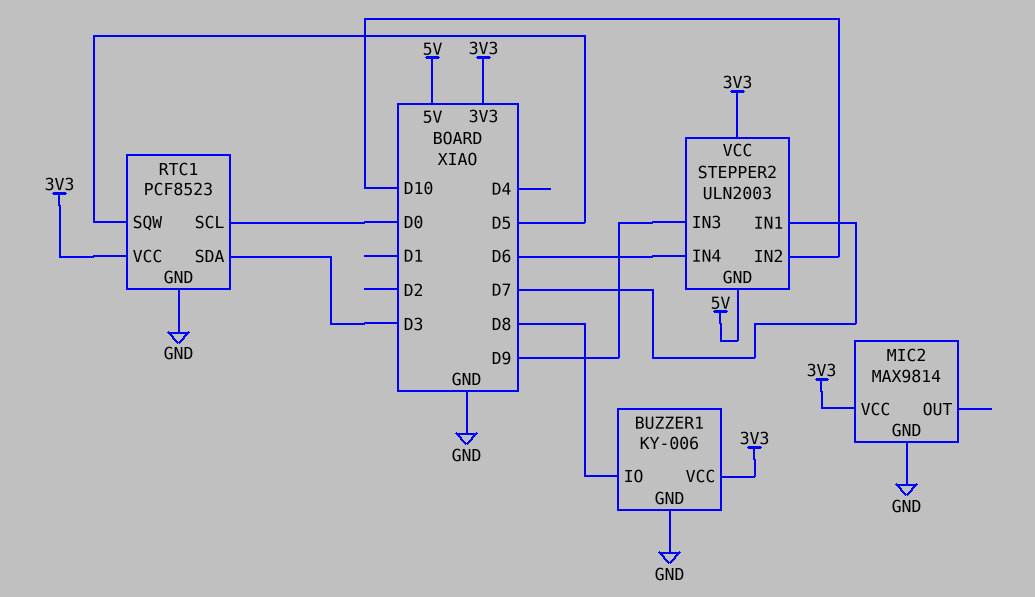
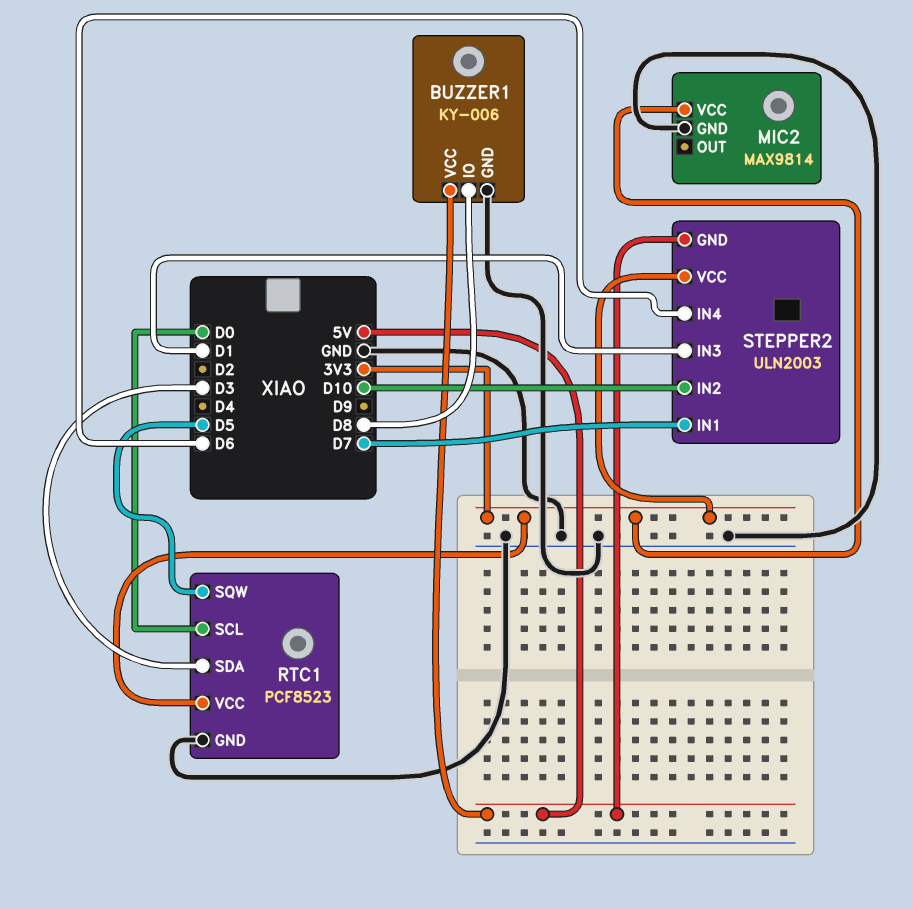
BUZZER1 pin VCC: 3V3 -> 5V
STEPPER2 pin IN3: D9 -> D1

